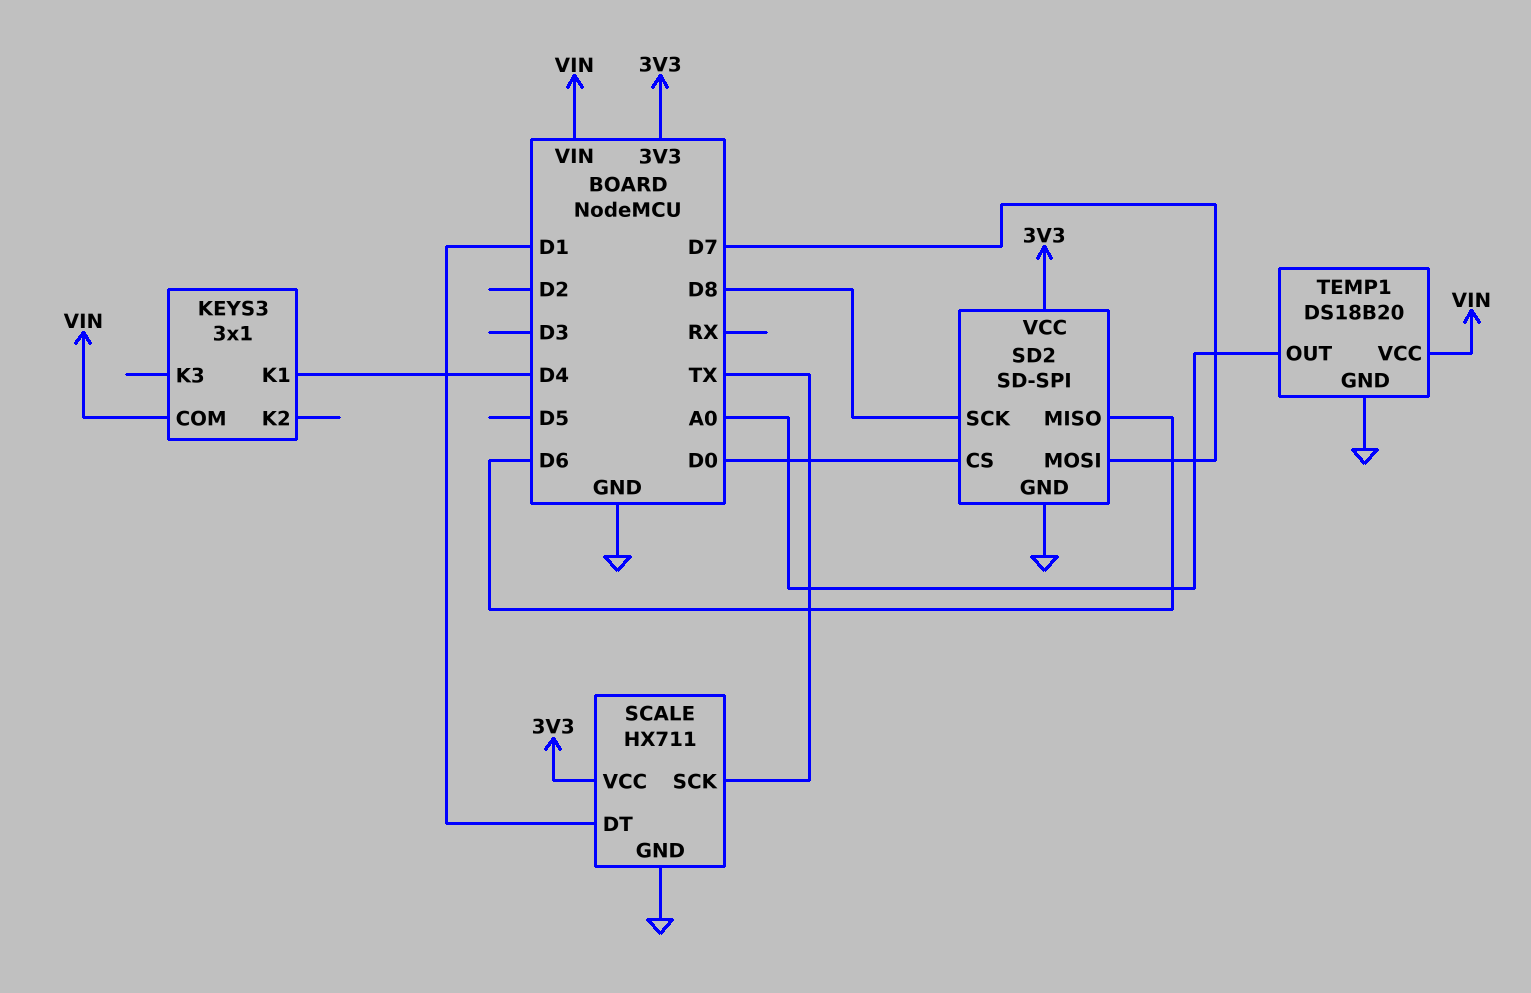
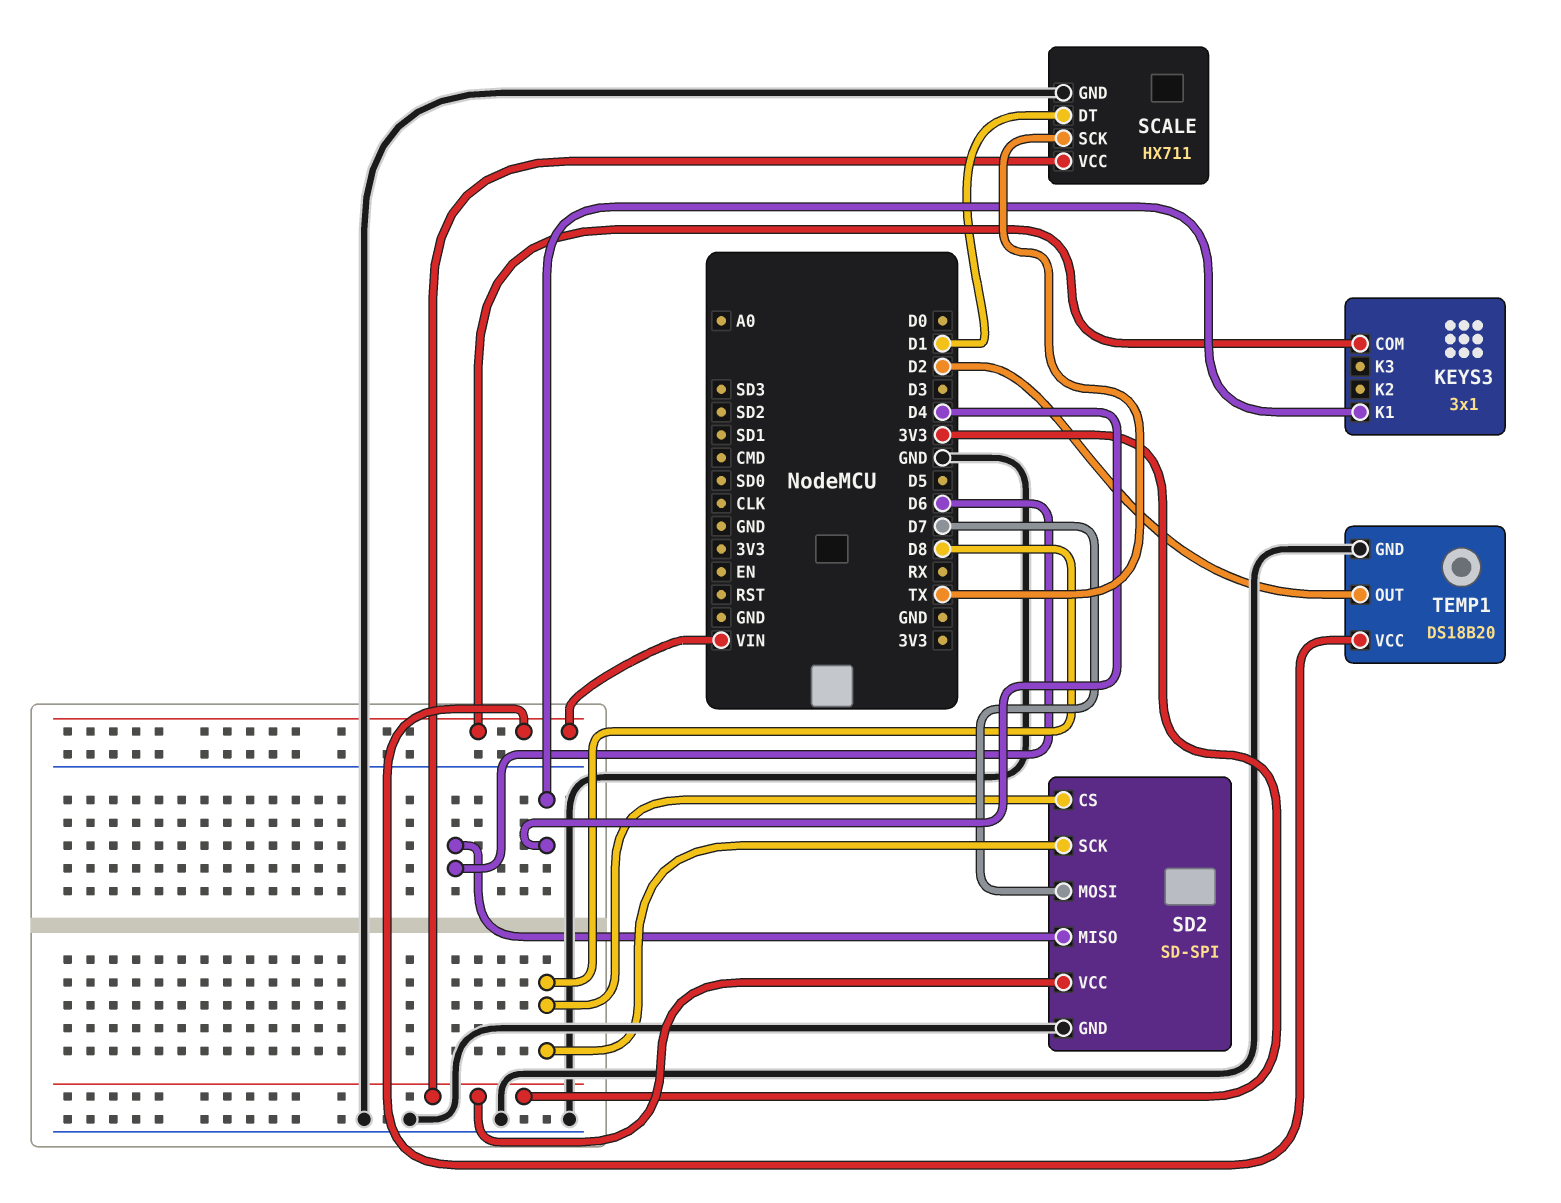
SD2 pin CS: D0 -> D8
TEMP1 pin OUT: A0 -> D2

